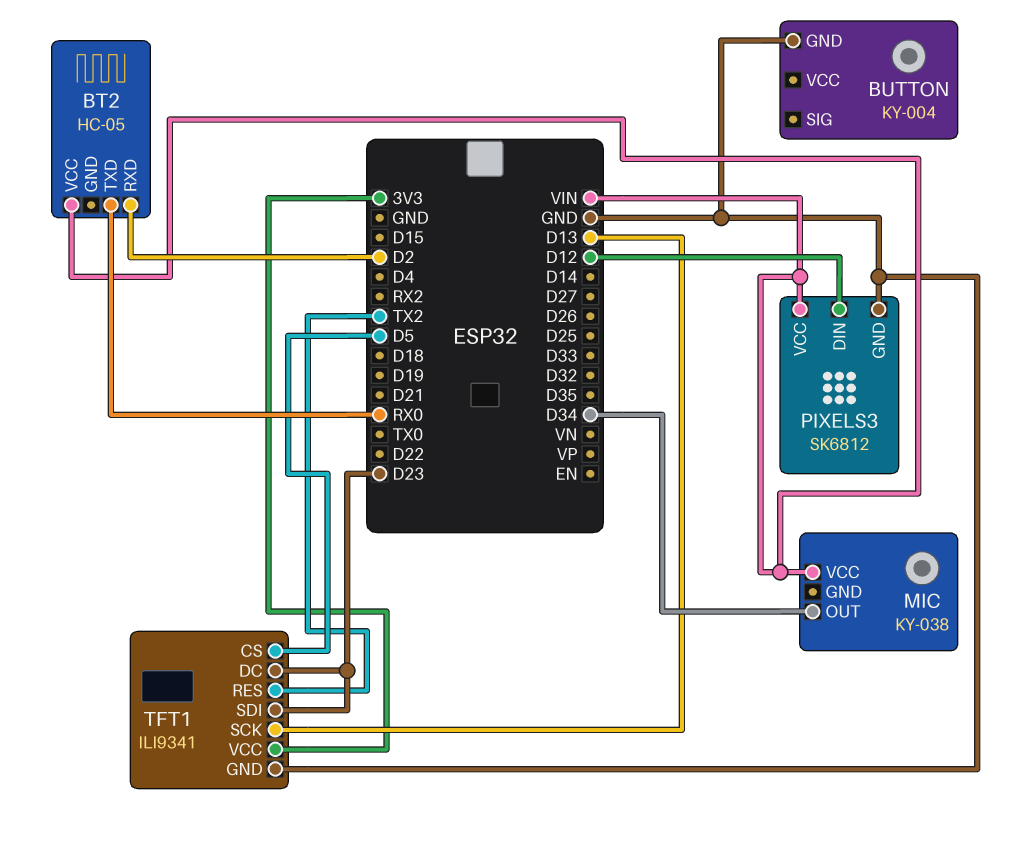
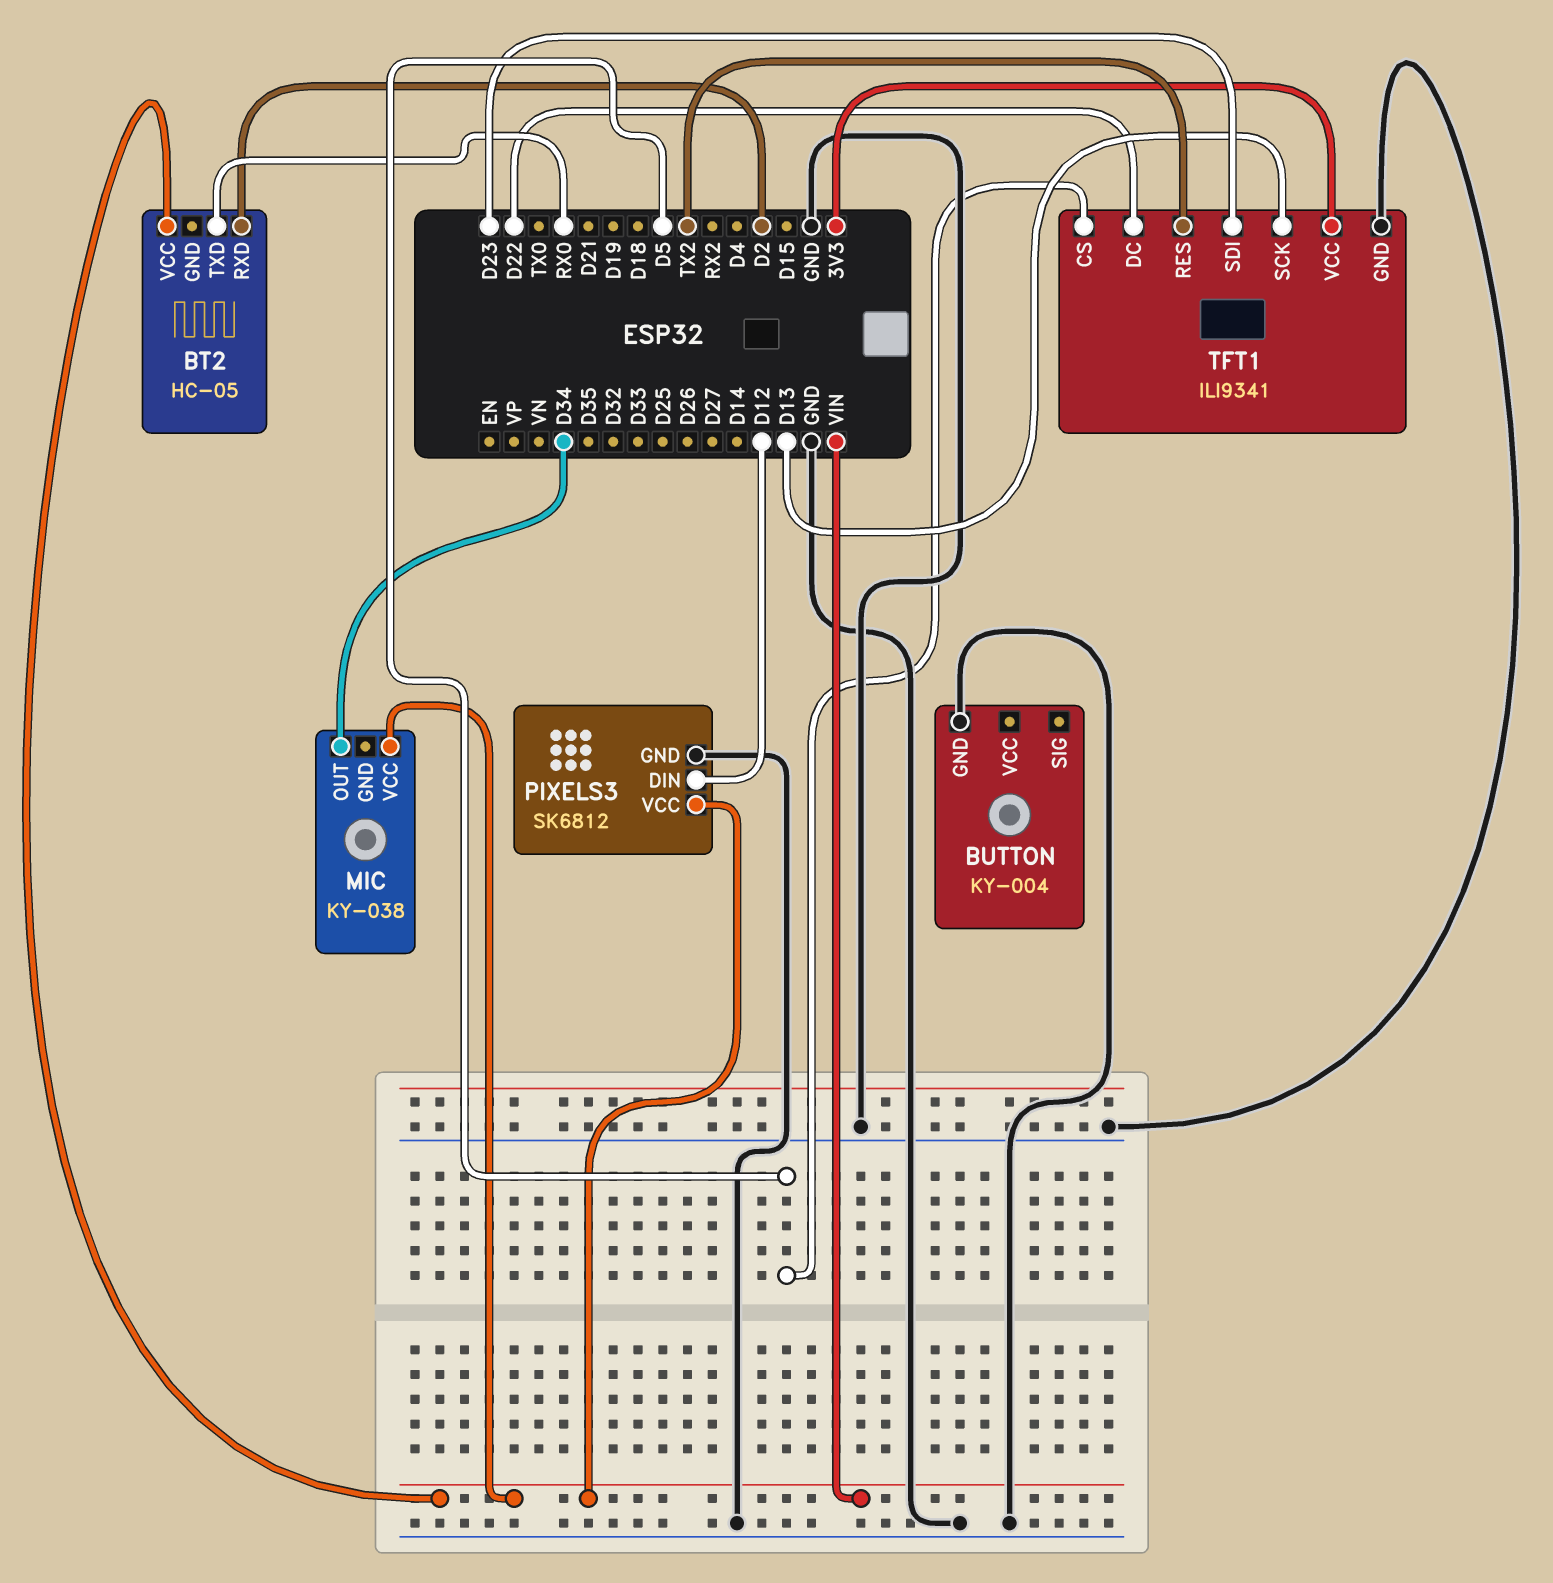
TFT1 pin DC: D23 -> D22

